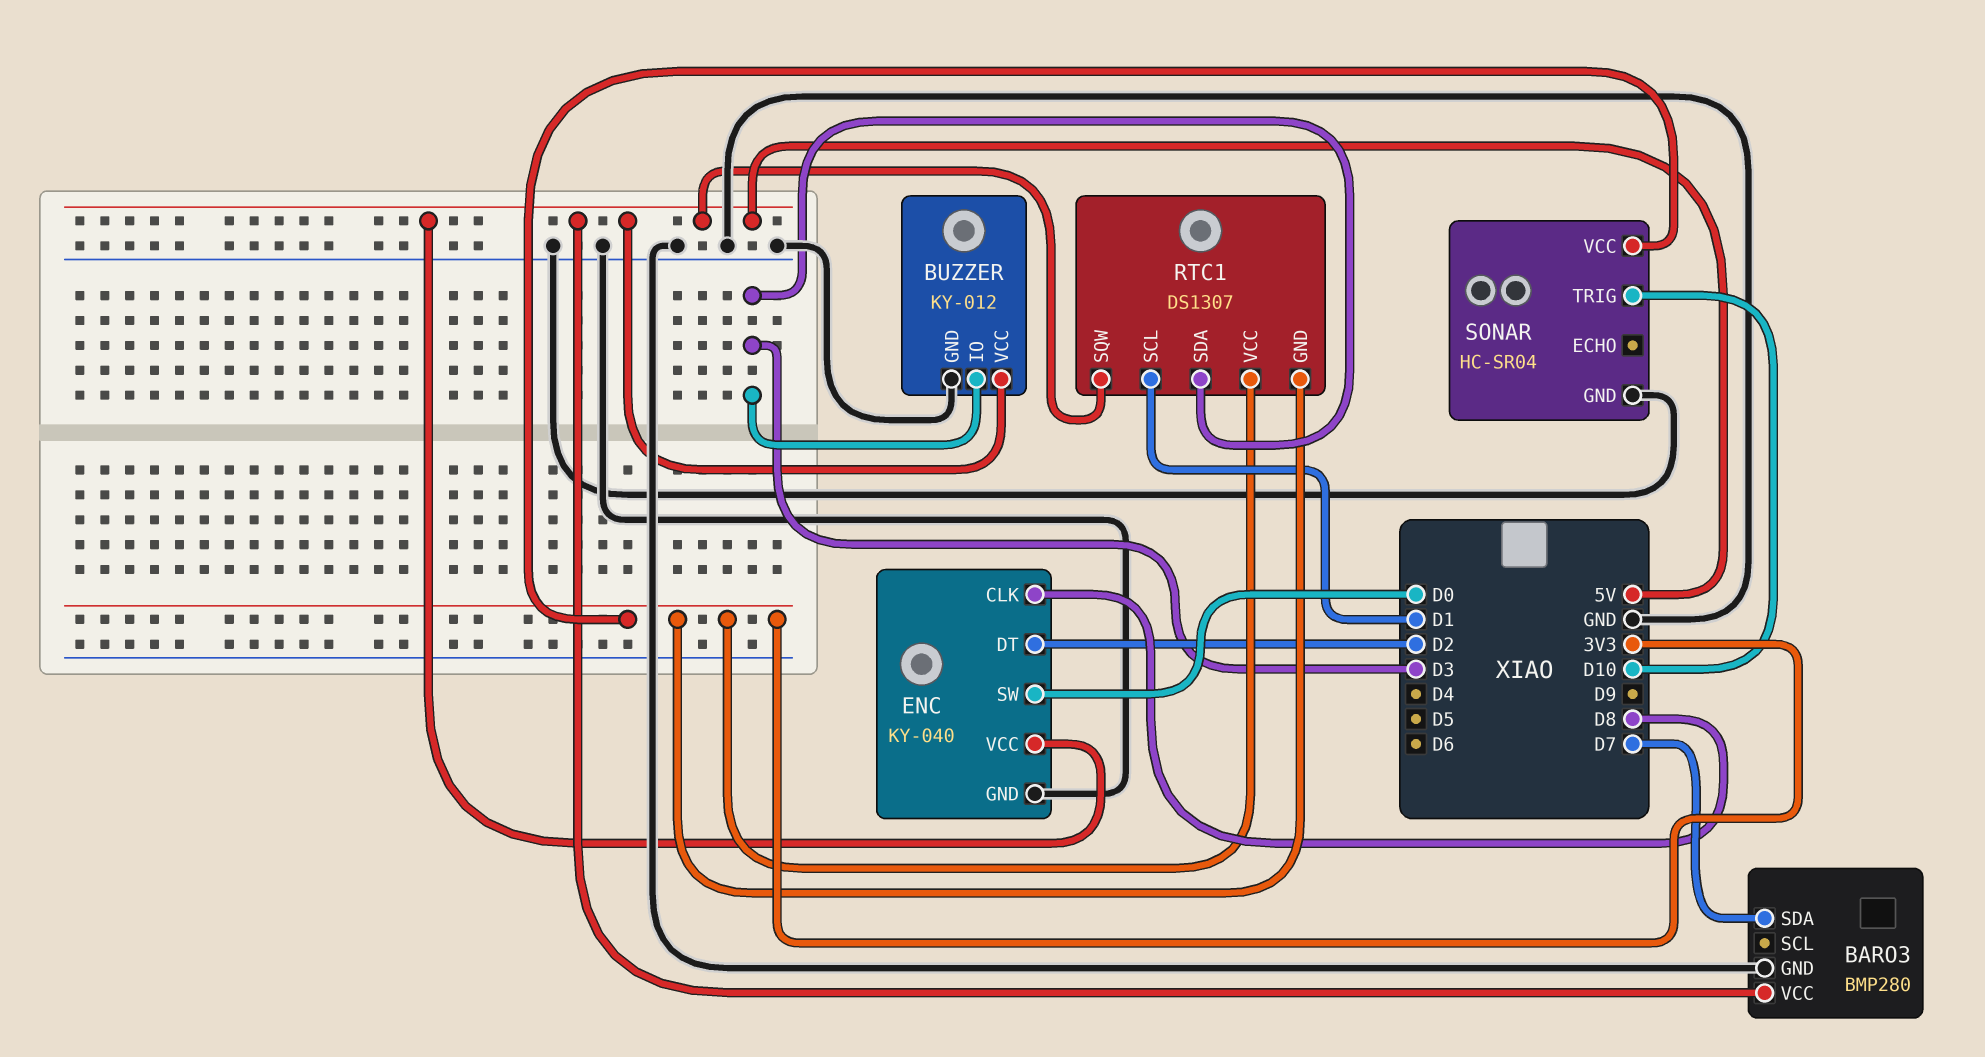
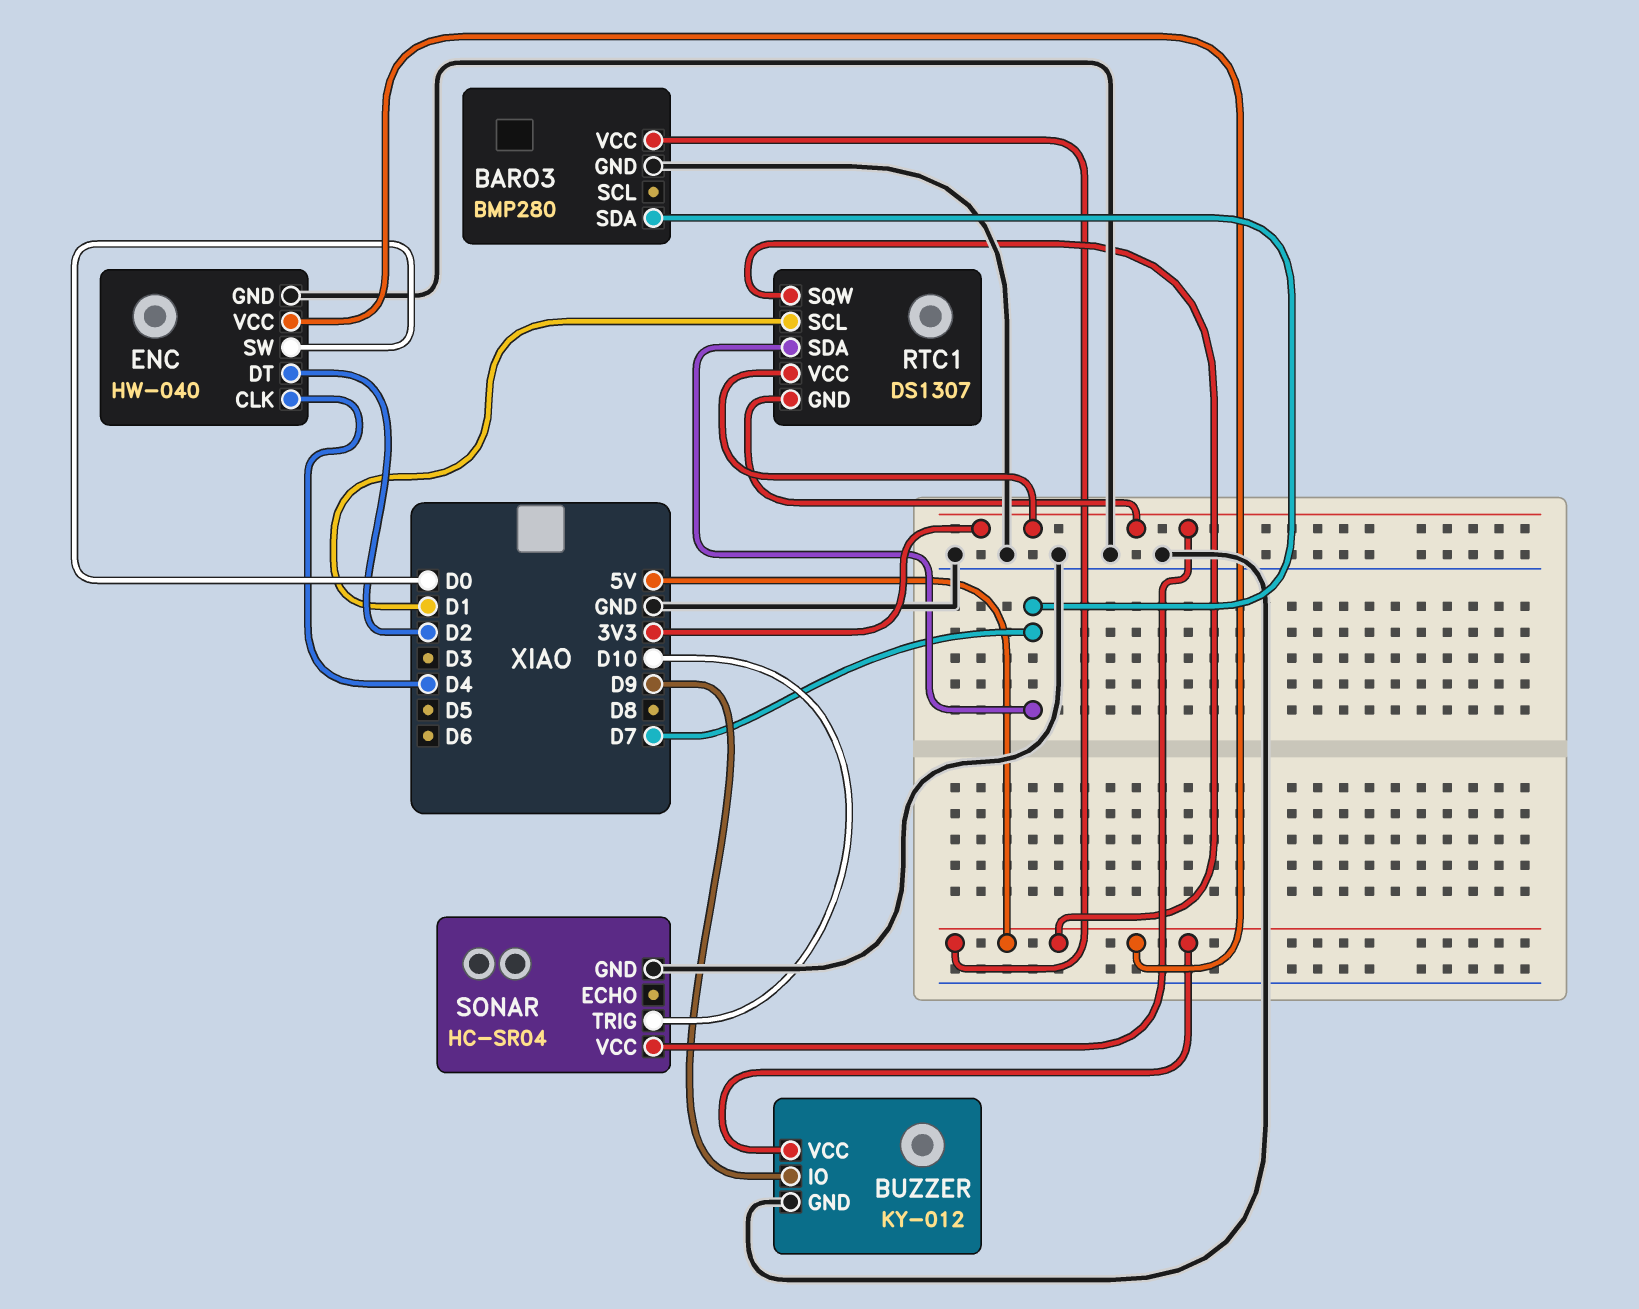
BUZZER pin IO: D3 -> D9
ENC: KY-040 -> HW-040
ENC pin CLK: D8 -> D4
RTC1 pin SDA: D3 -> D7

